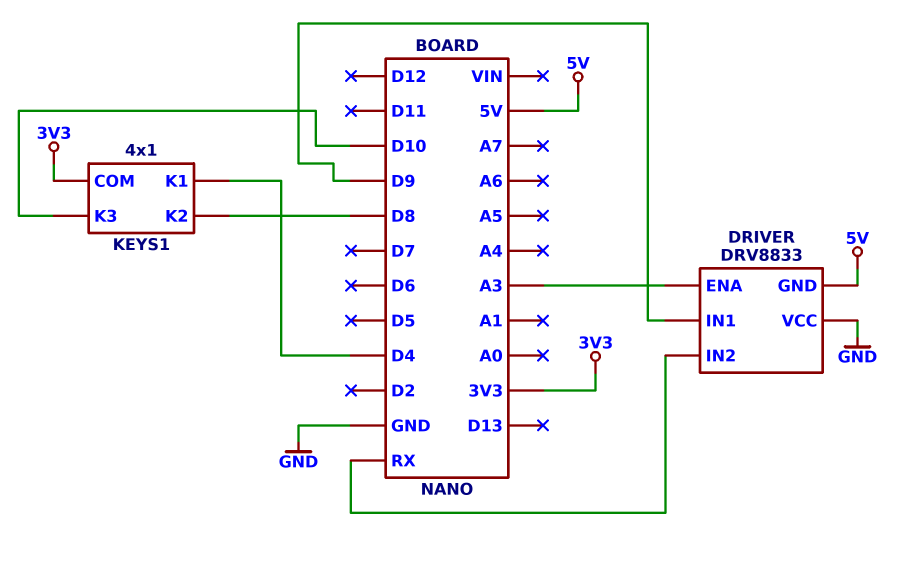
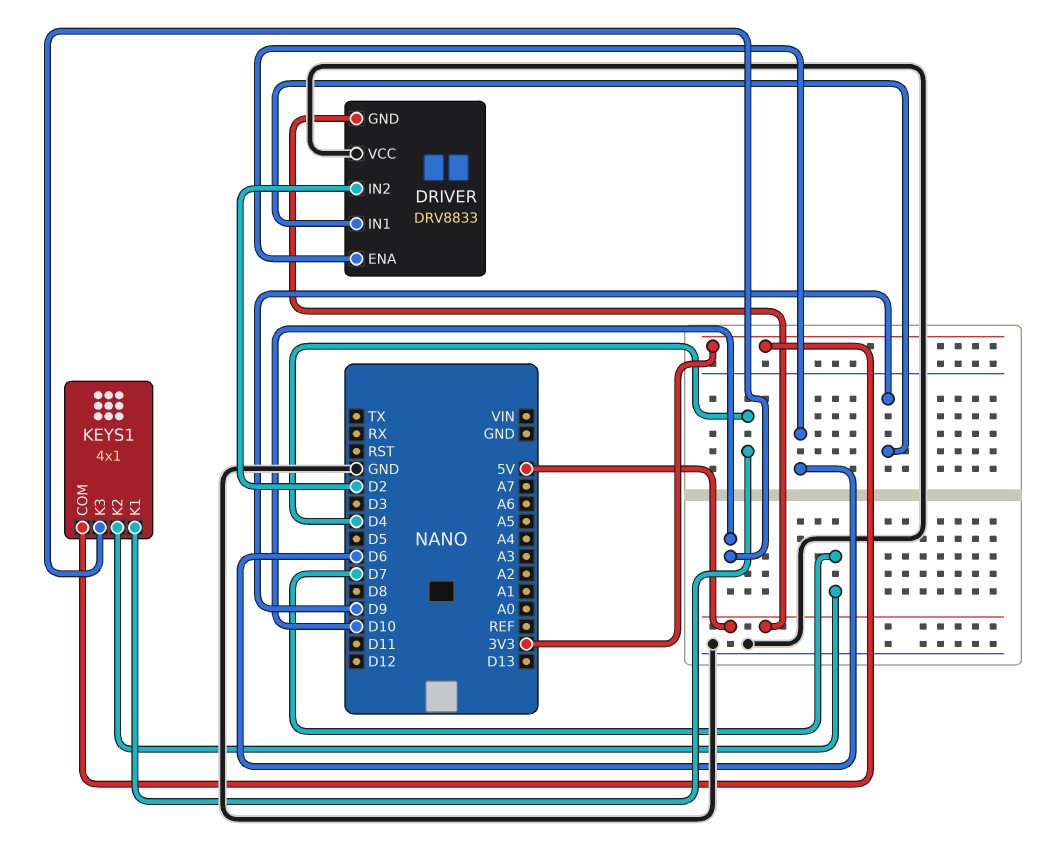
DRIVER pin ENA: A3 -> D6
DRIVER pin IN2: RX -> D2
KEYS1 pin K2: D8 -> D7

